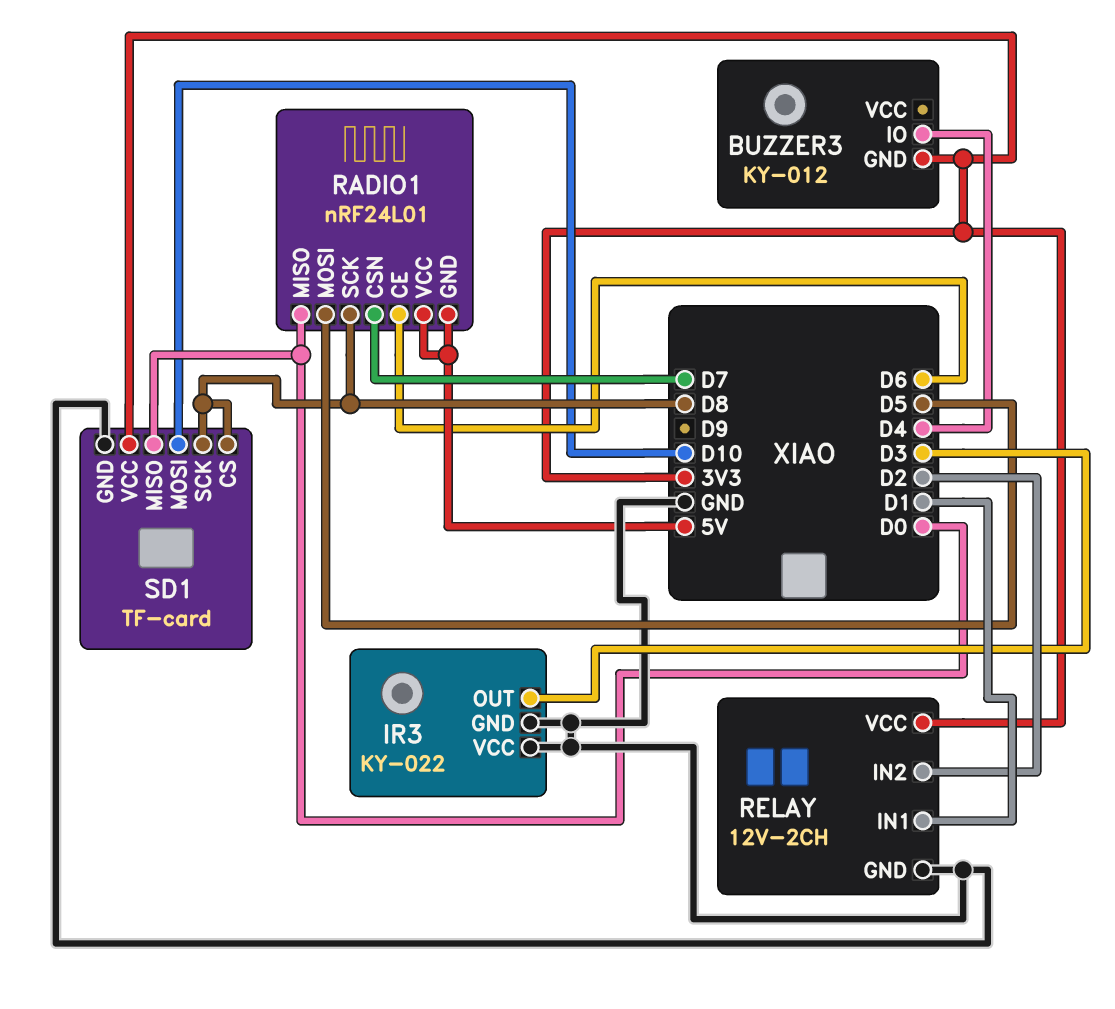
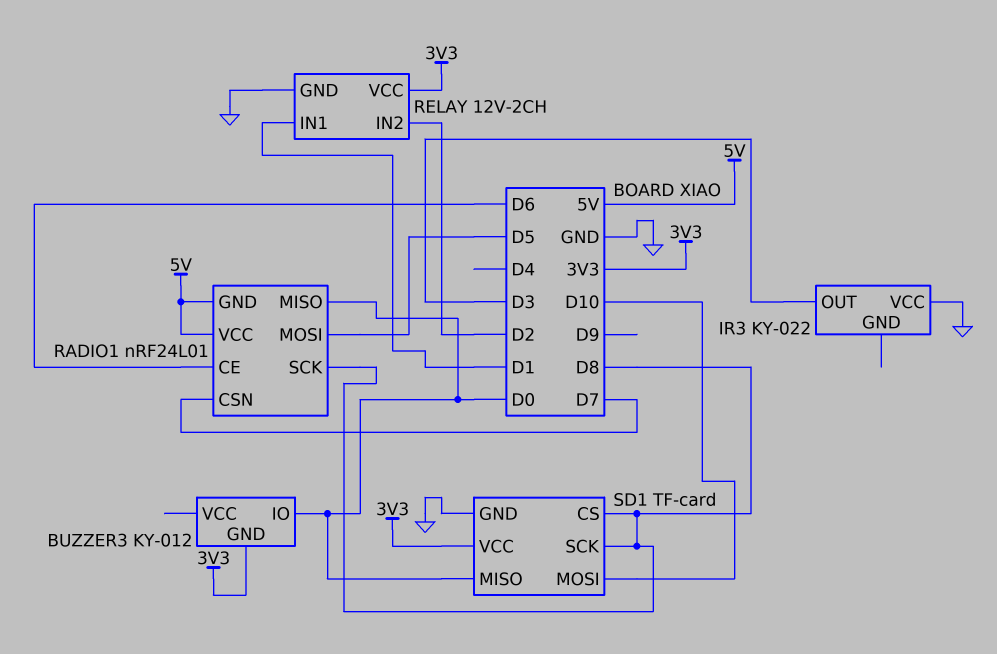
BUZZER3 pin IO: D4 -> D0
IR3 pin GND: GND -> none

